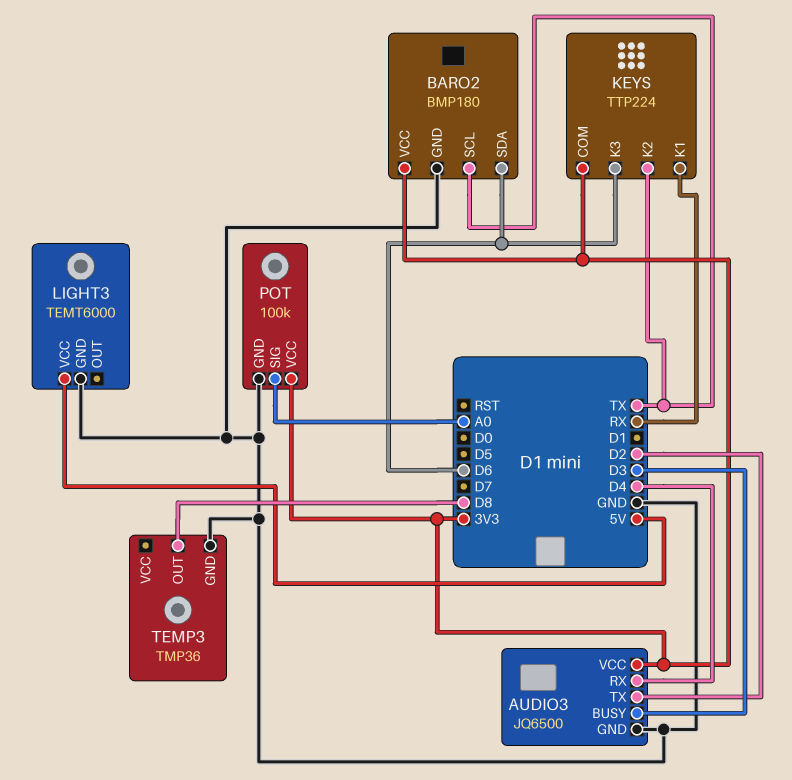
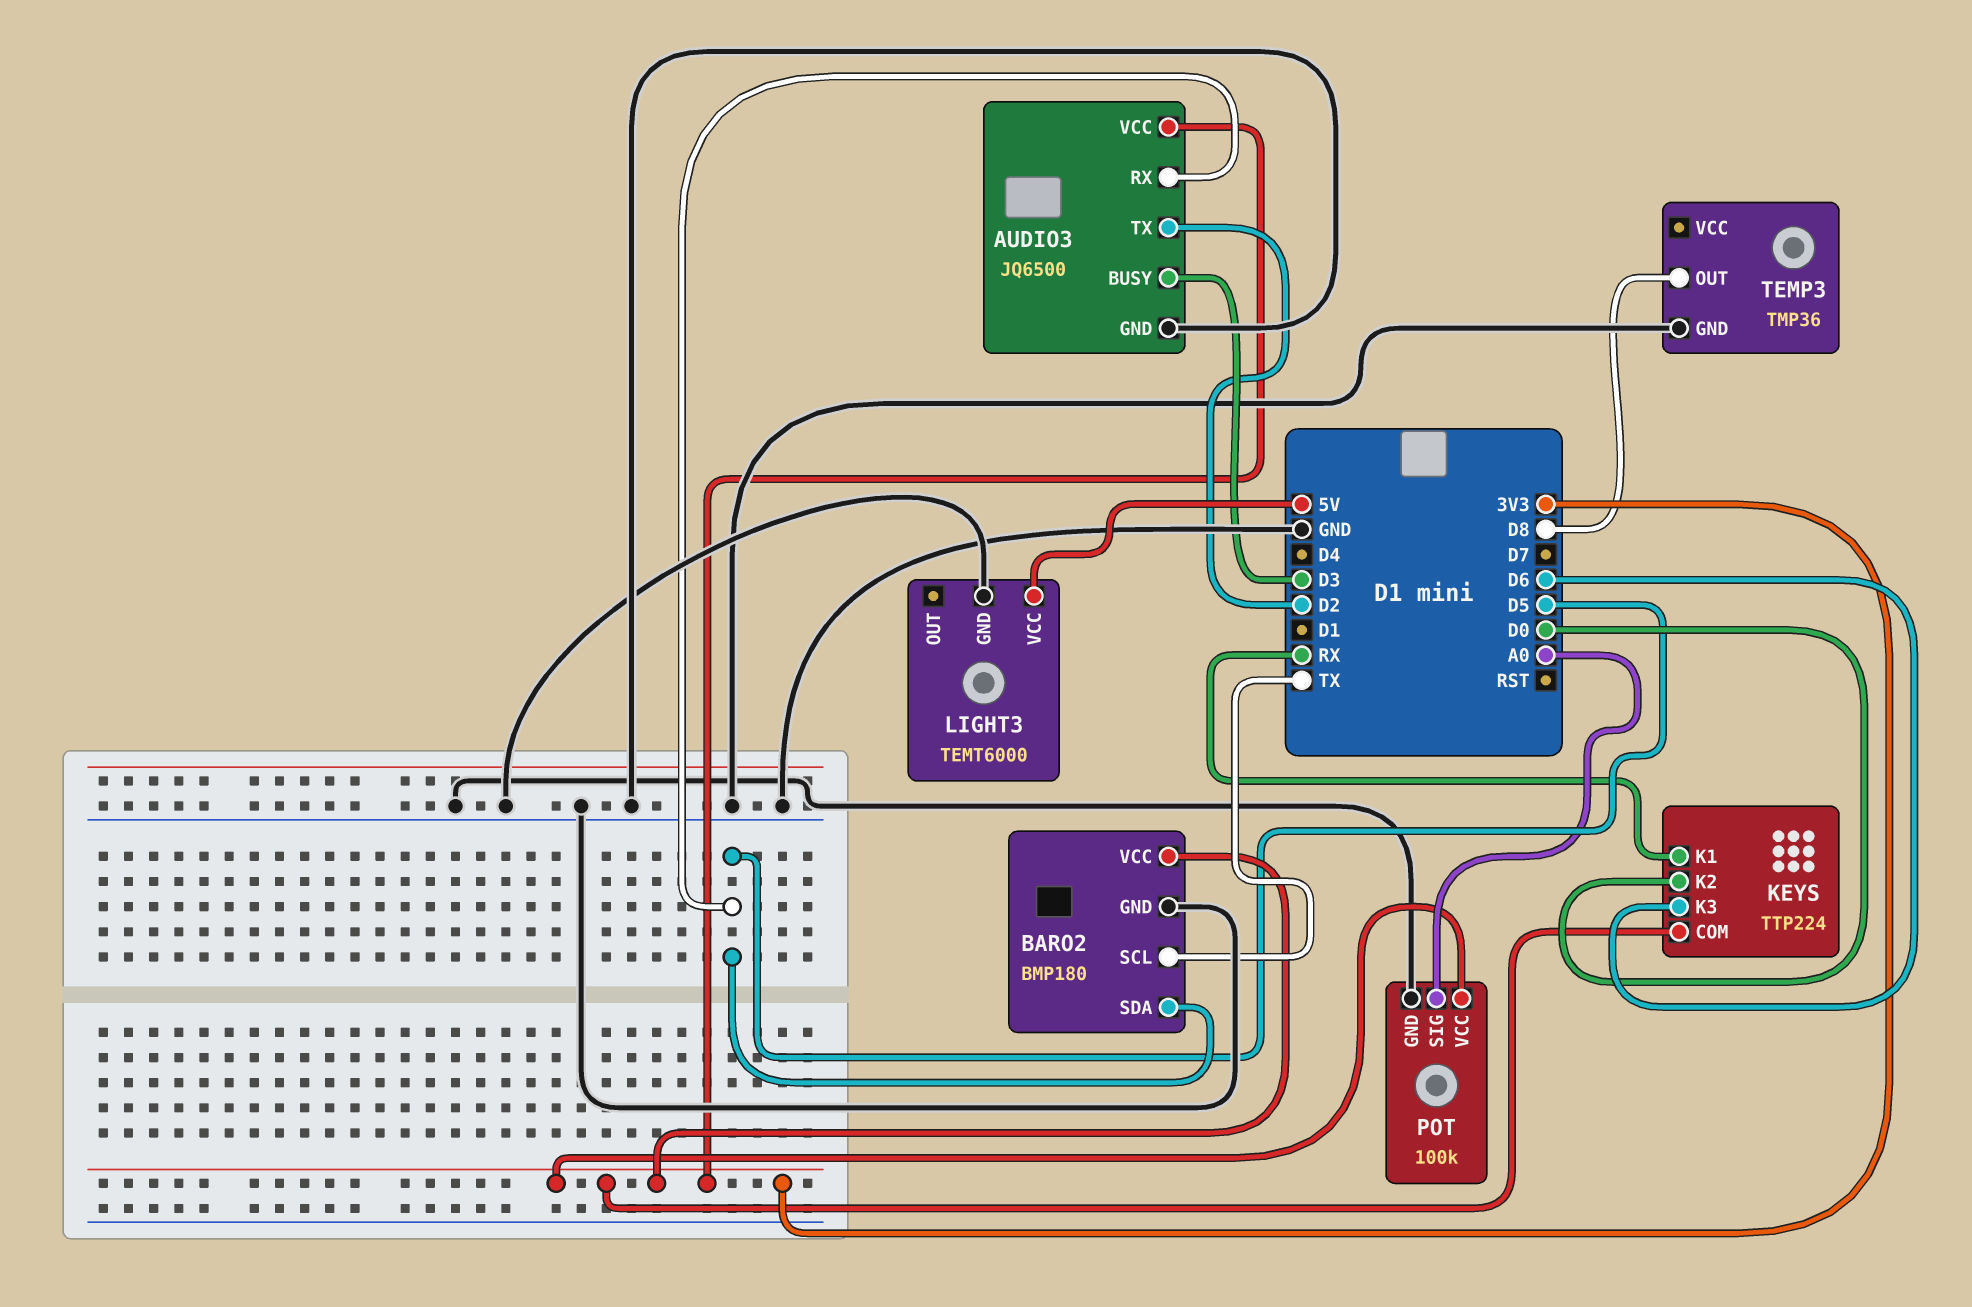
AUDIO3 pin RX: D4 -> D5
BARO2 pin SDA: D6 -> D5
KEYS pin K2: TX -> D0

